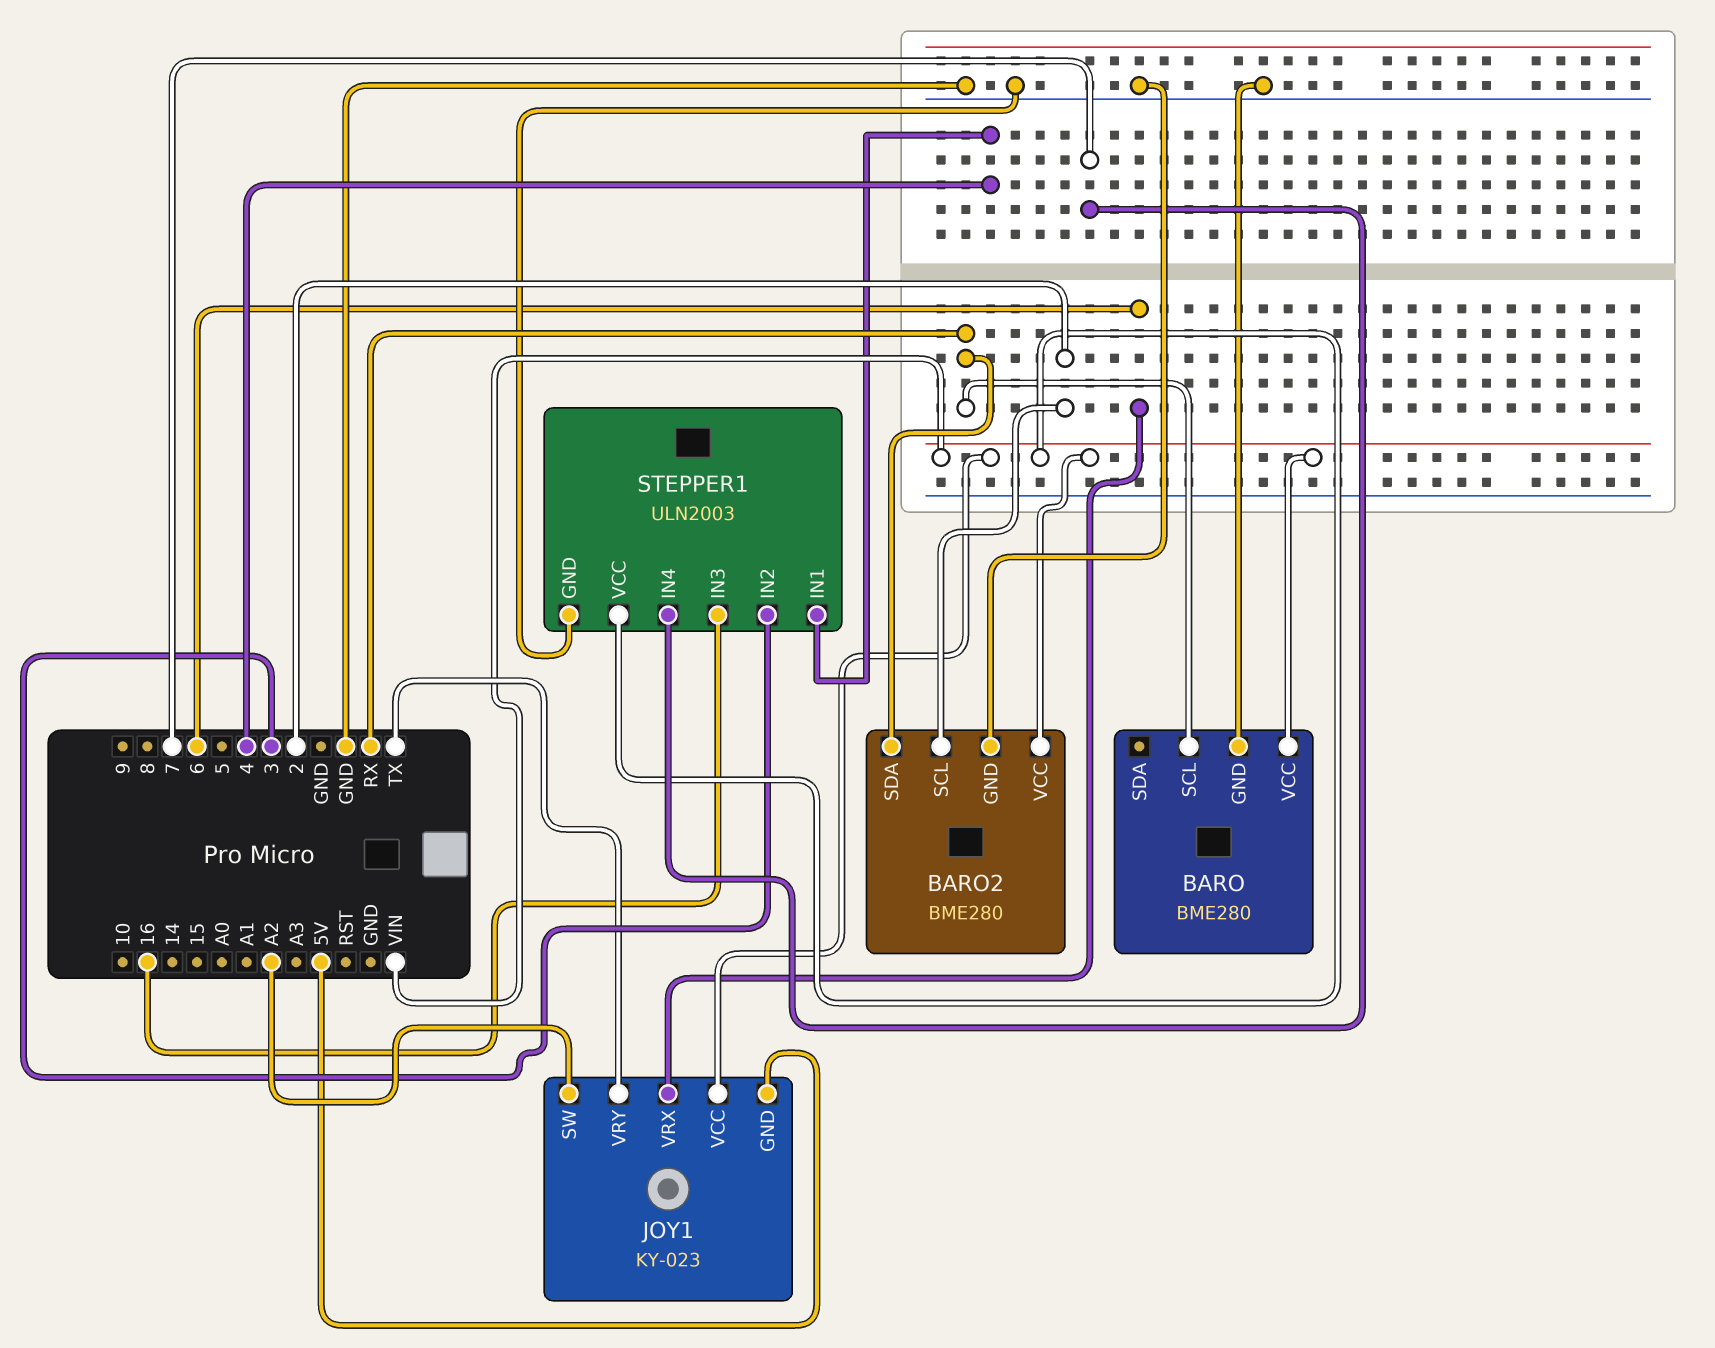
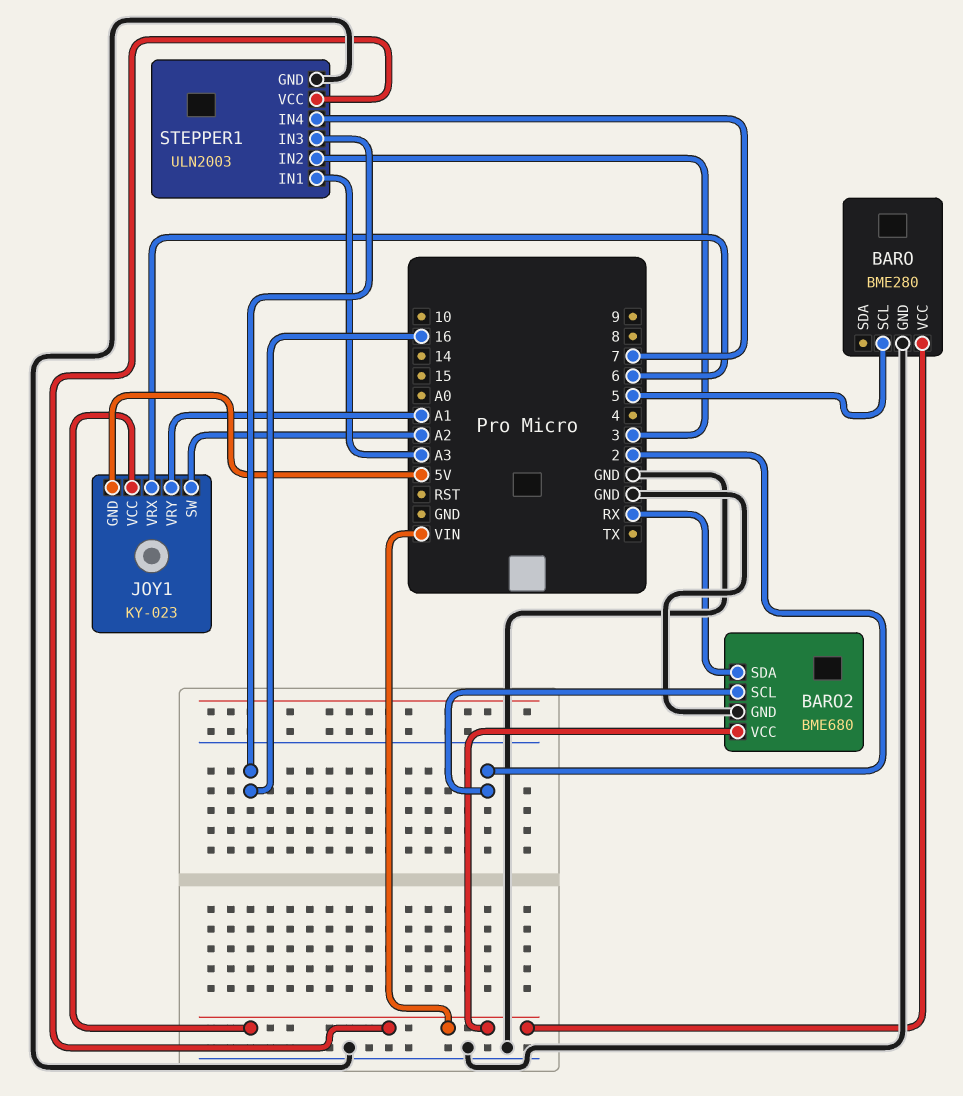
BARO pin SCL: RX -> 5
BARO2: BME280 -> BME680
JOY1 pin VRY: TX -> A1
STEPPER1 pin IN1: 4 -> A3

